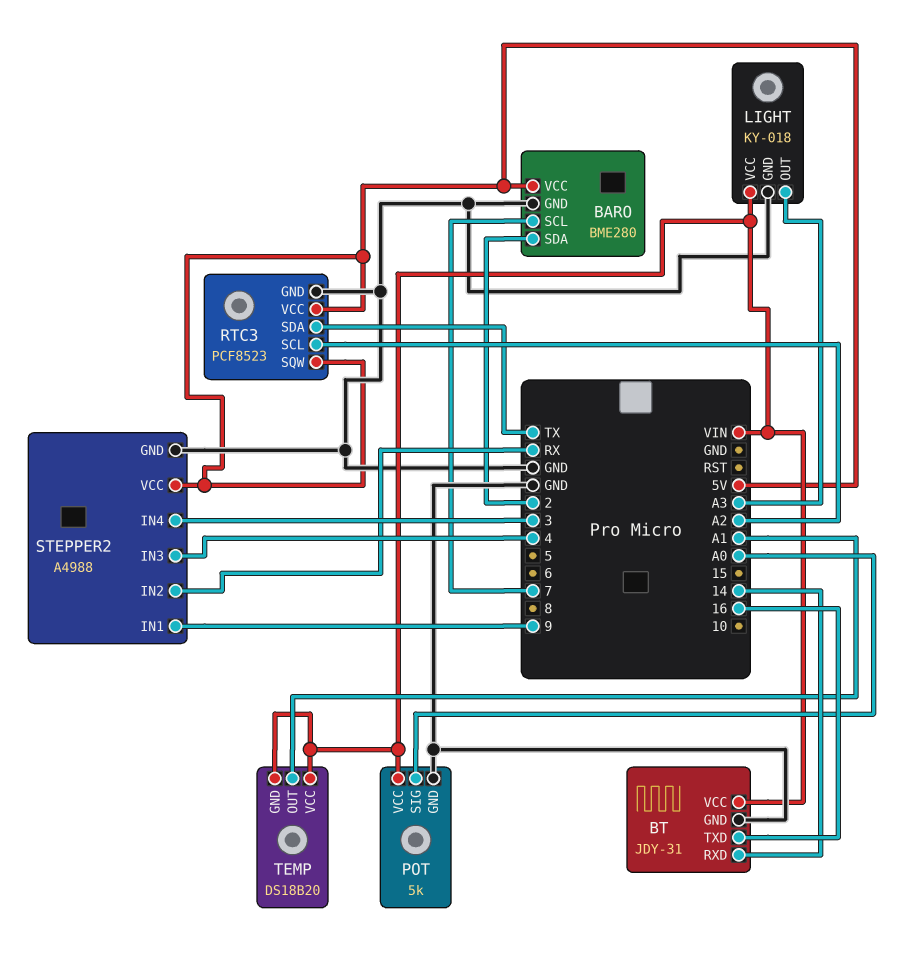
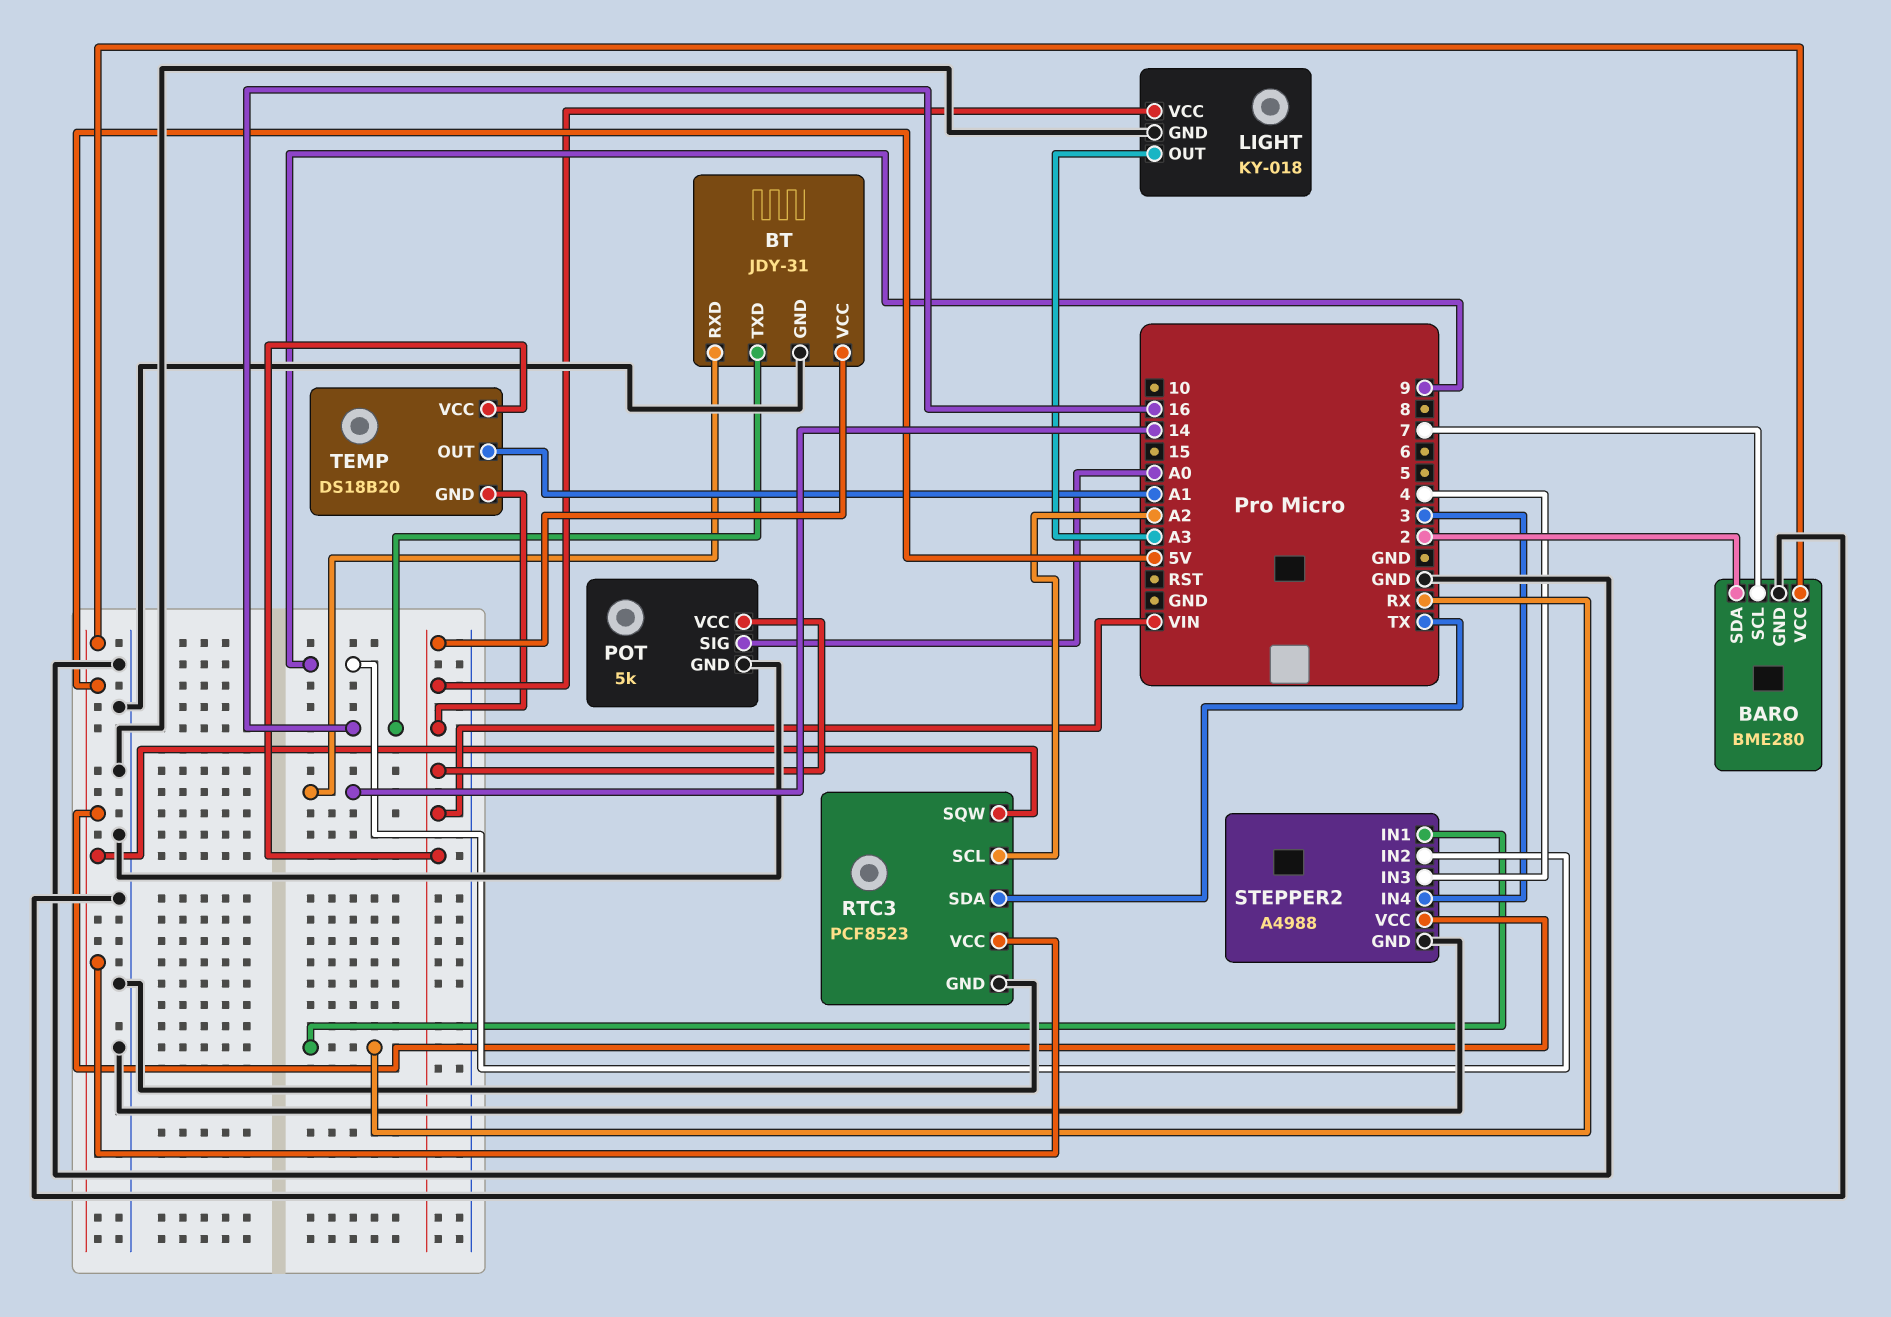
STEPPER2 pin IN1: 9 -> RX
STEPPER2 pin IN2: RX -> 9

